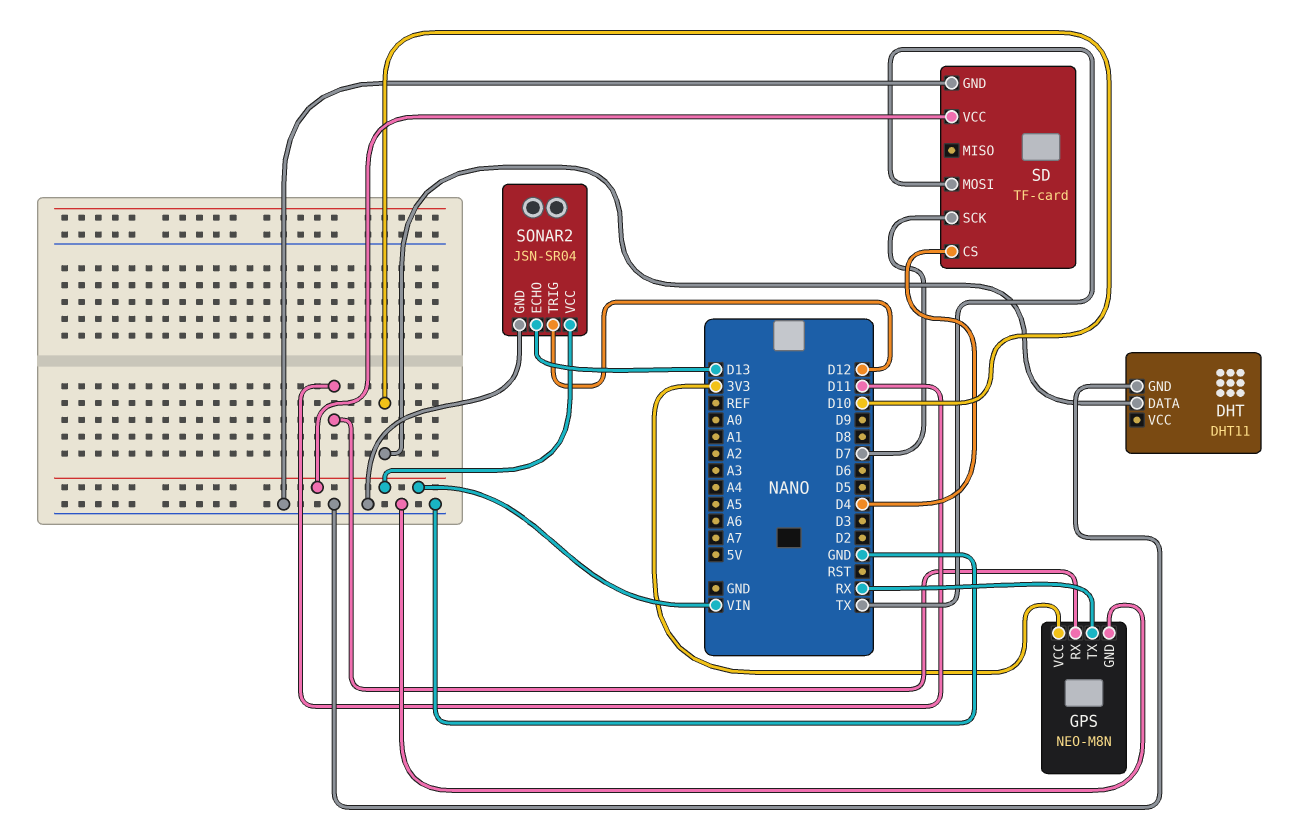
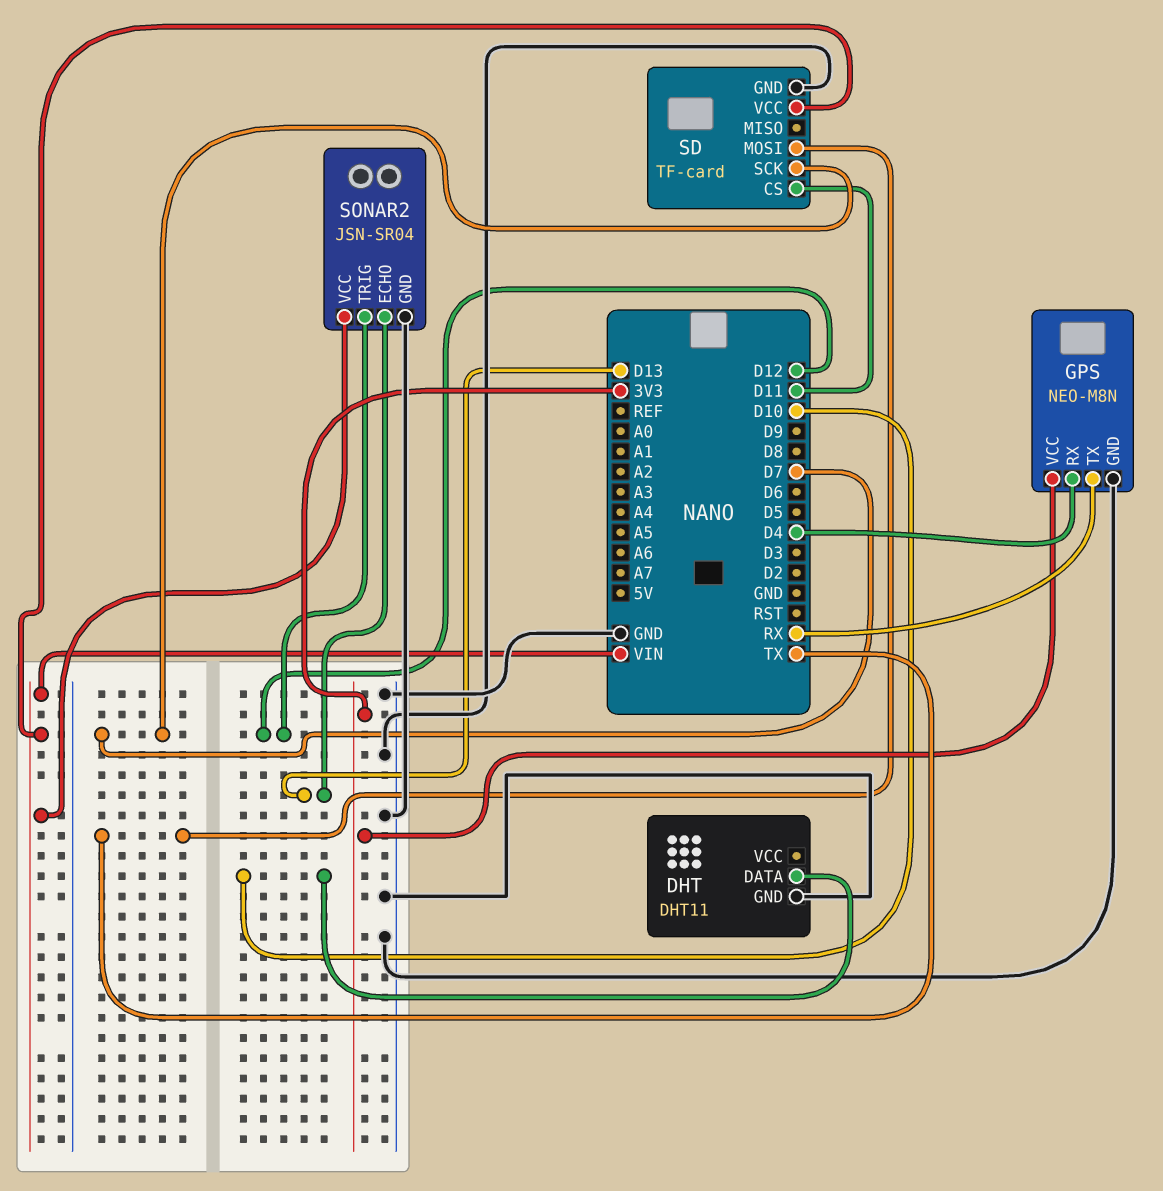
GPS pin RX: D11 -> D4
SD pin CS: D4 -> D11

